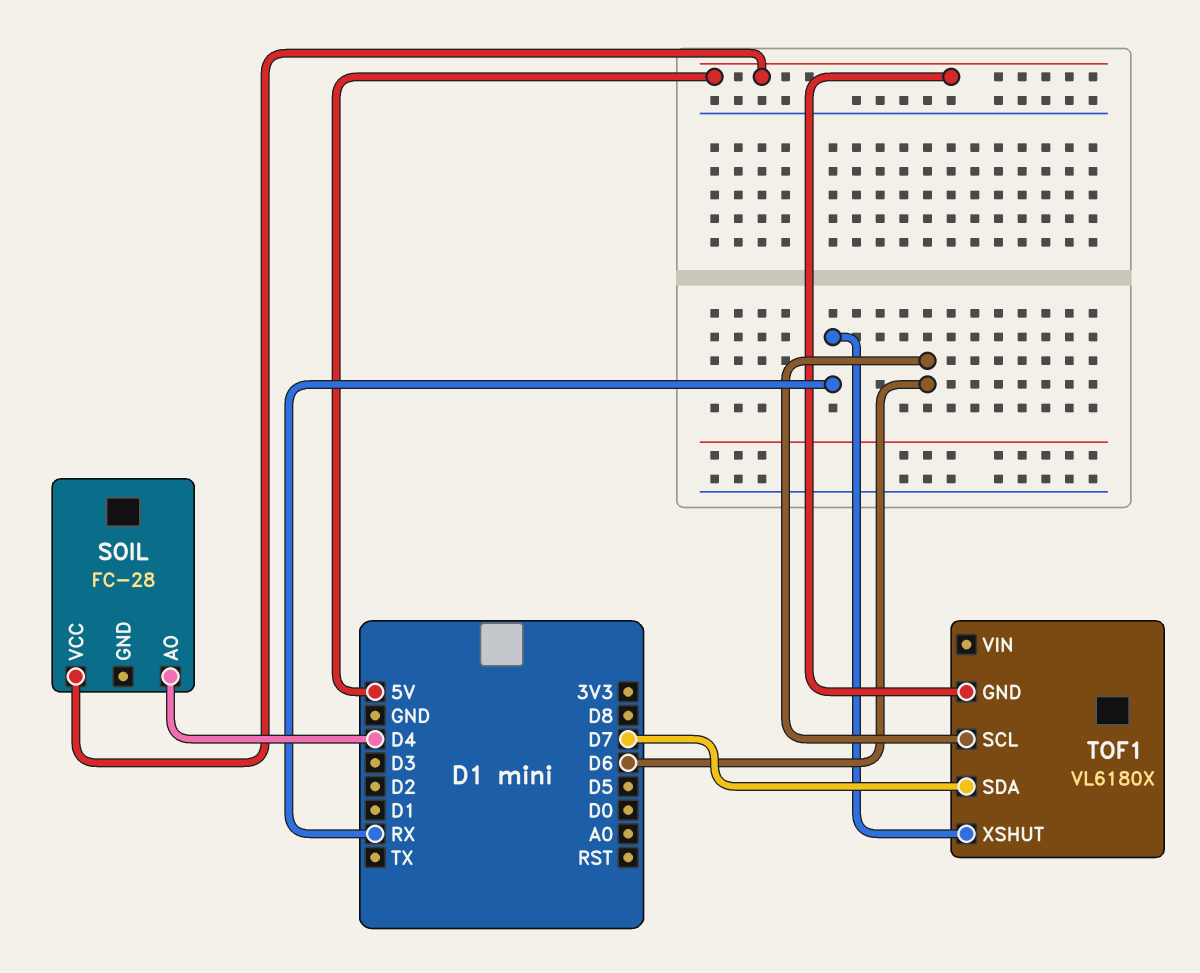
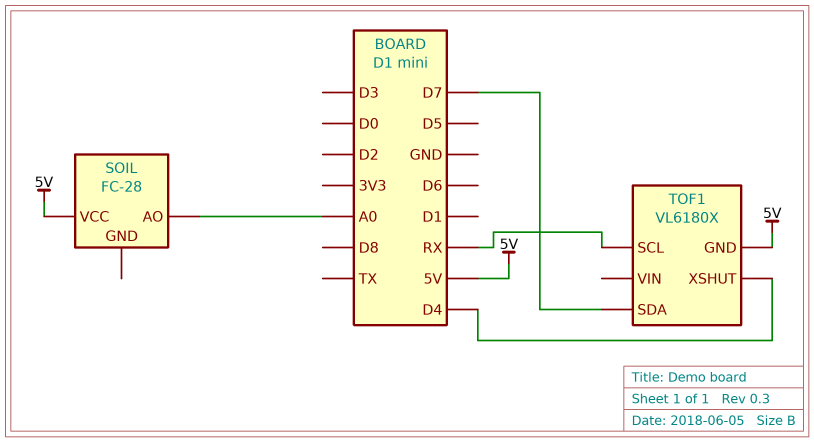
SOIL pin AO: D4 -> A0
TOF1 pin SCL: D6 -> RX
TOF1 pin XSHUT: RX -> D4

